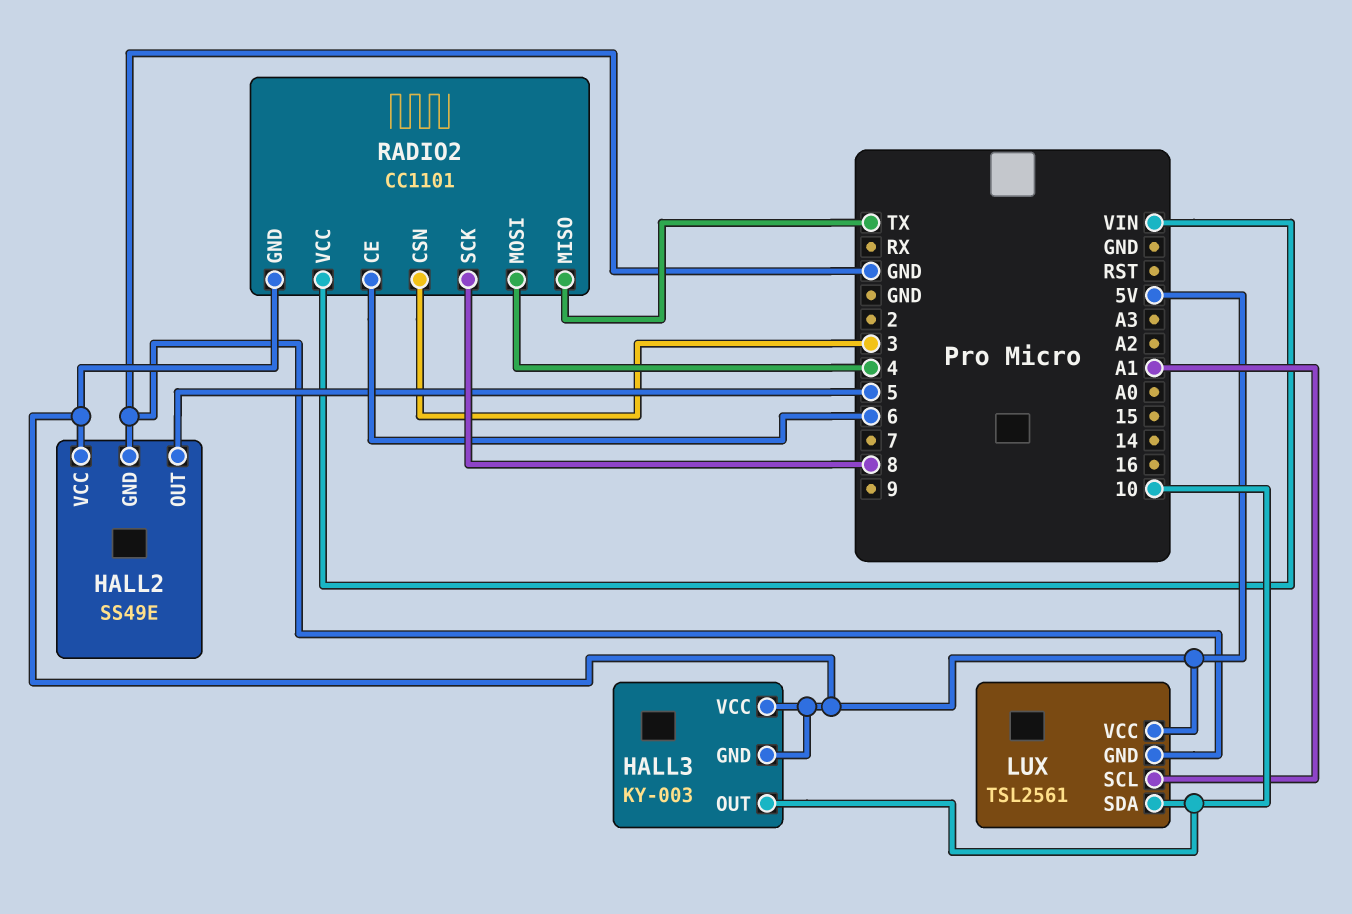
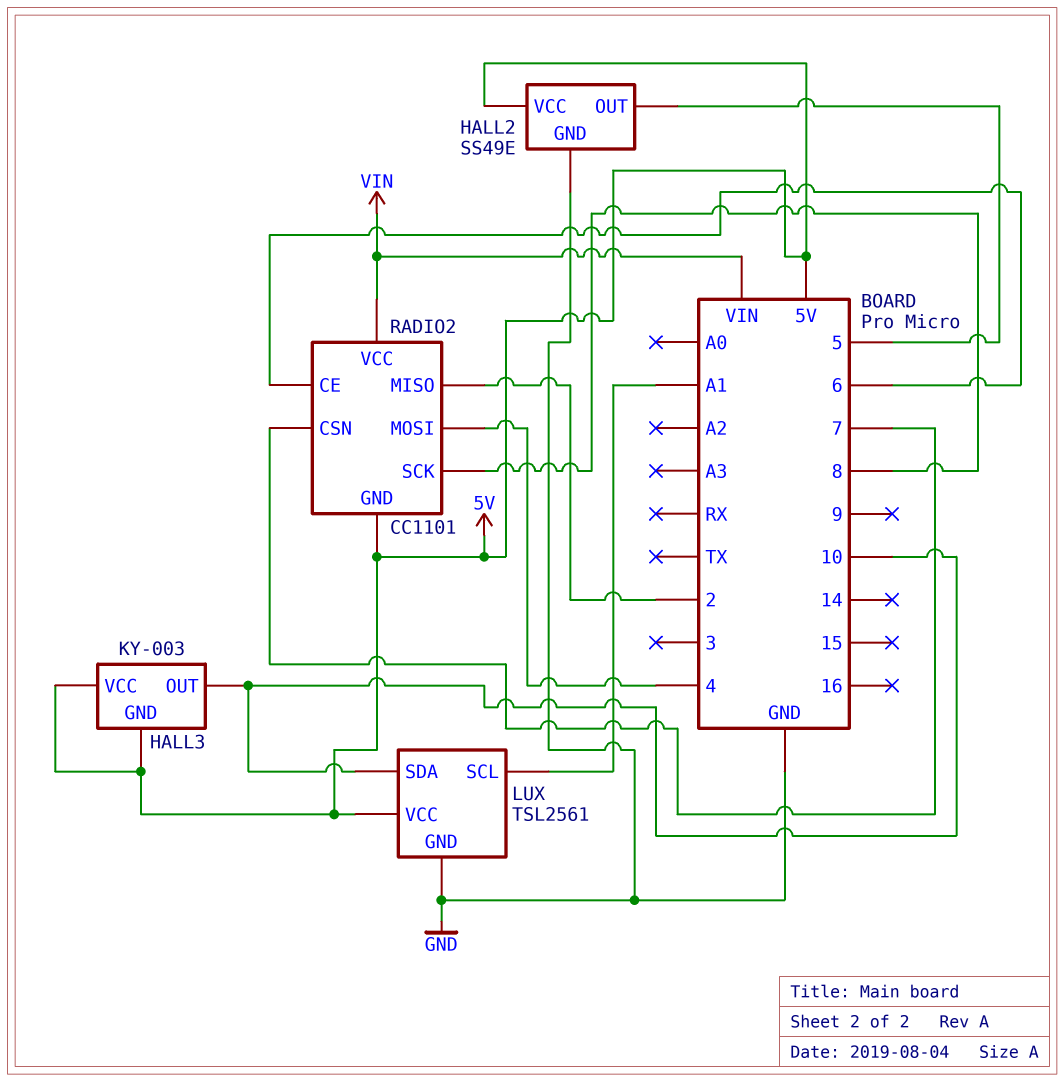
RADIO2 pin CSN: 3 -> 7
RADIO2 pin MISO: TX -> 2

